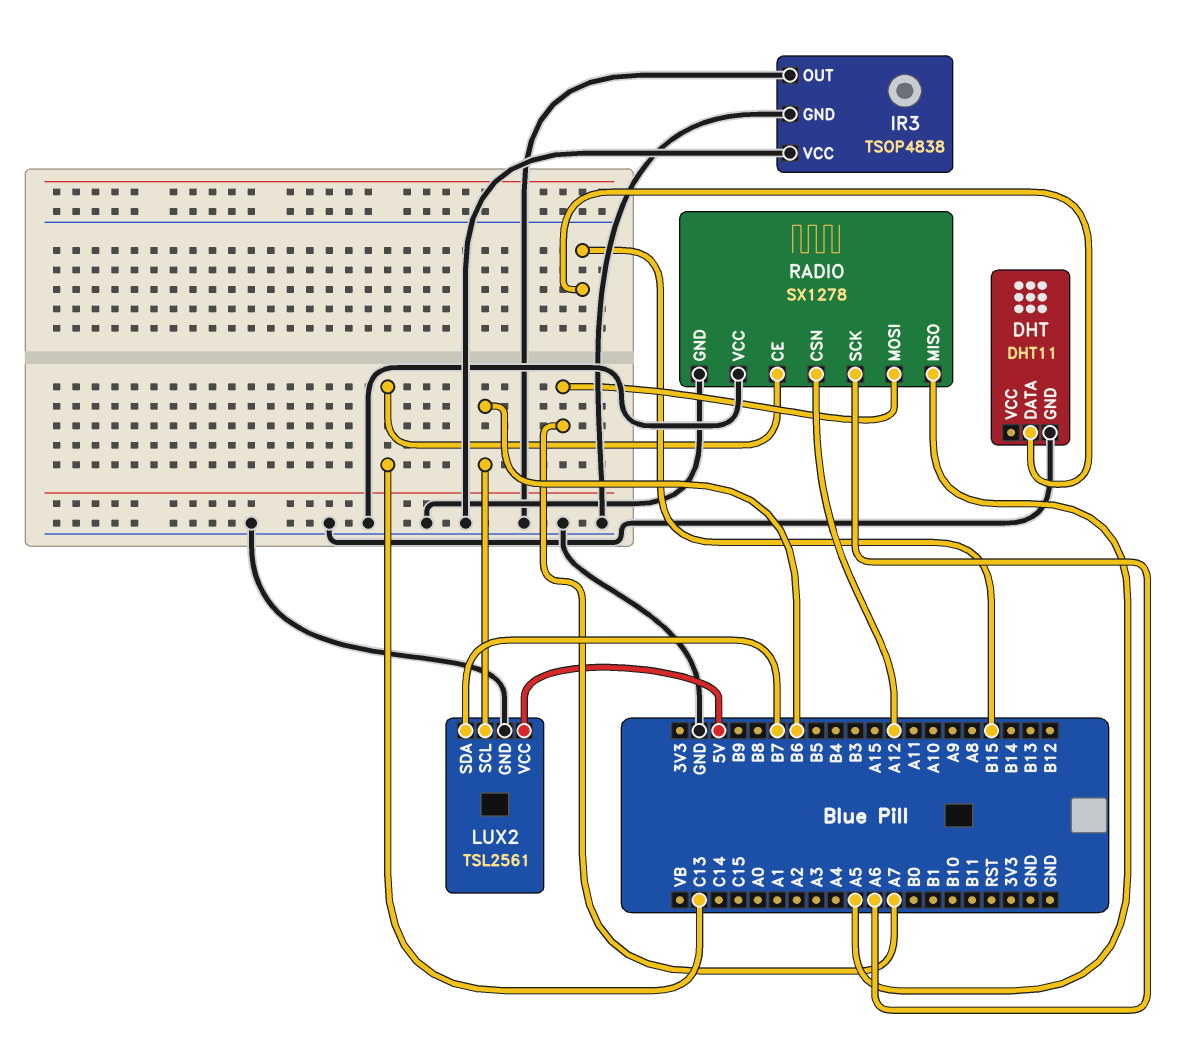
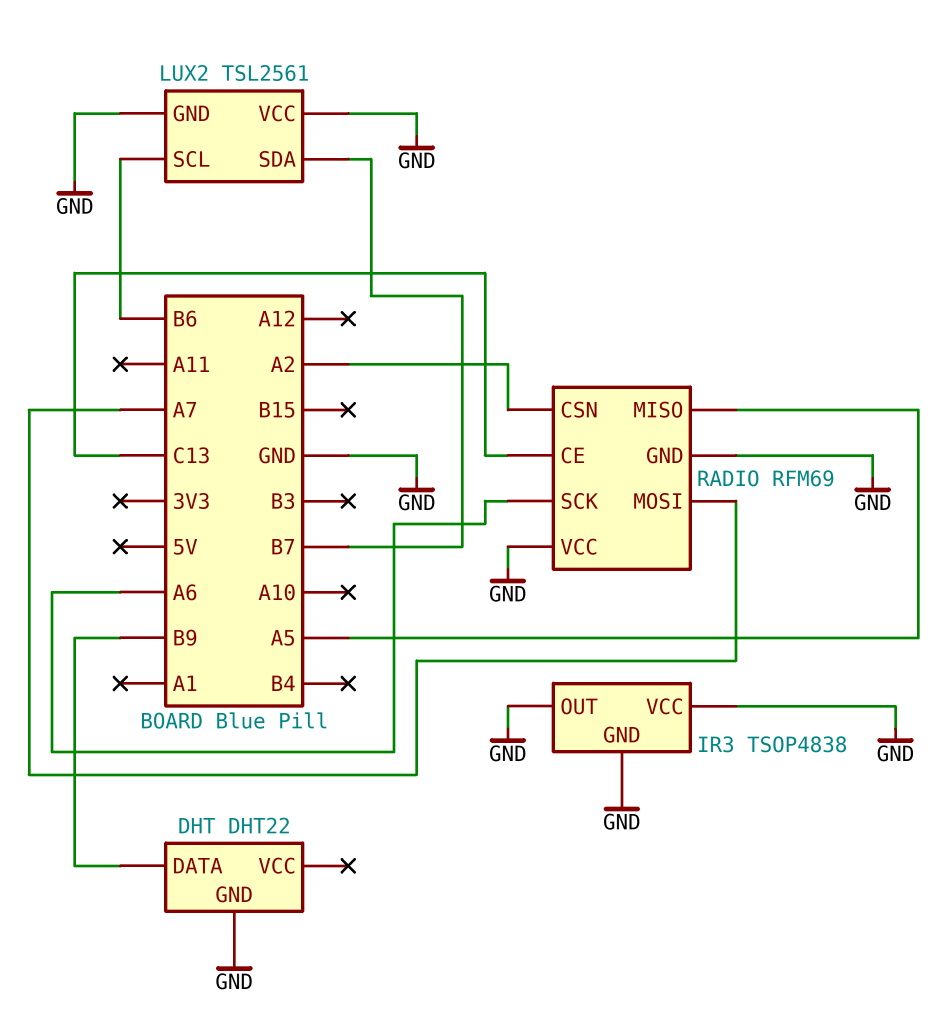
DHT: DHT11 -> DHT22
DHT pin DATA: B15 -> B9
LUX2 pin VCC: 5V -> GND
RADIO: SX1278 -> RFM69
RADIO pin CSN: A12 -> A2

